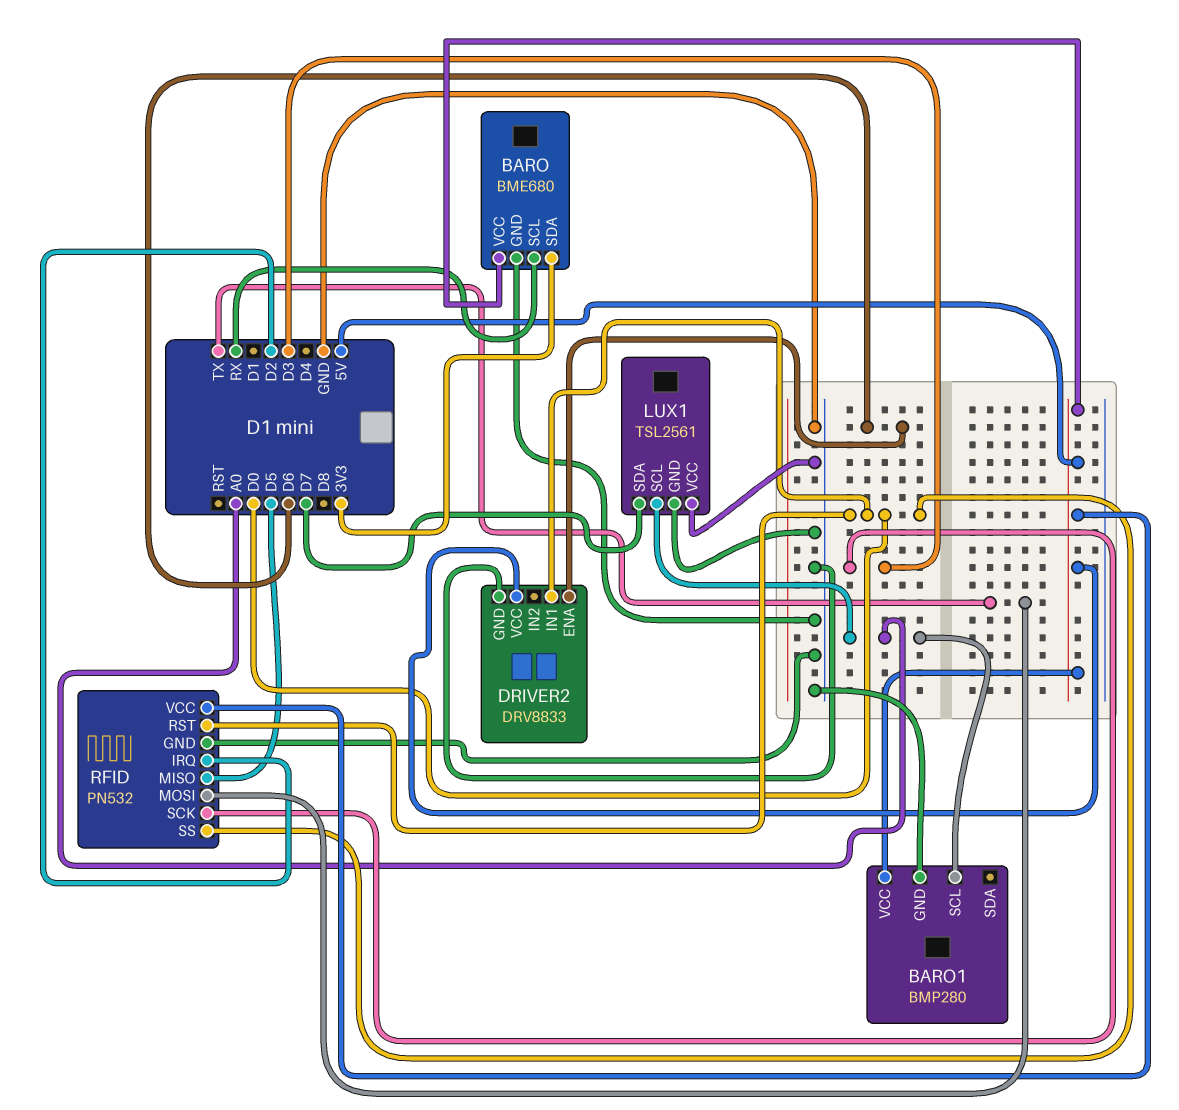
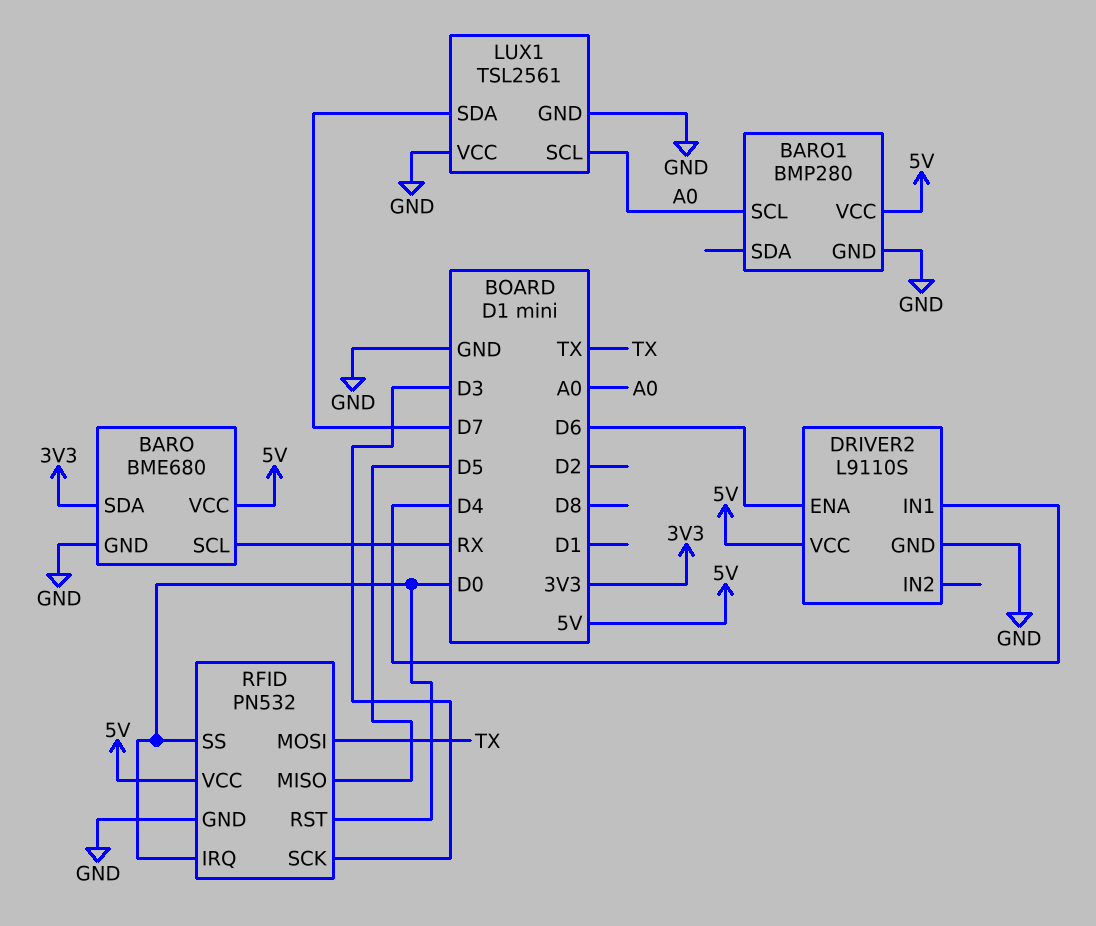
DRIVER2: DRV8833 -> L9110S
DRIVER2 pin IN1: D0 -> D4
RFID pin IRQ: D2 -> D0

